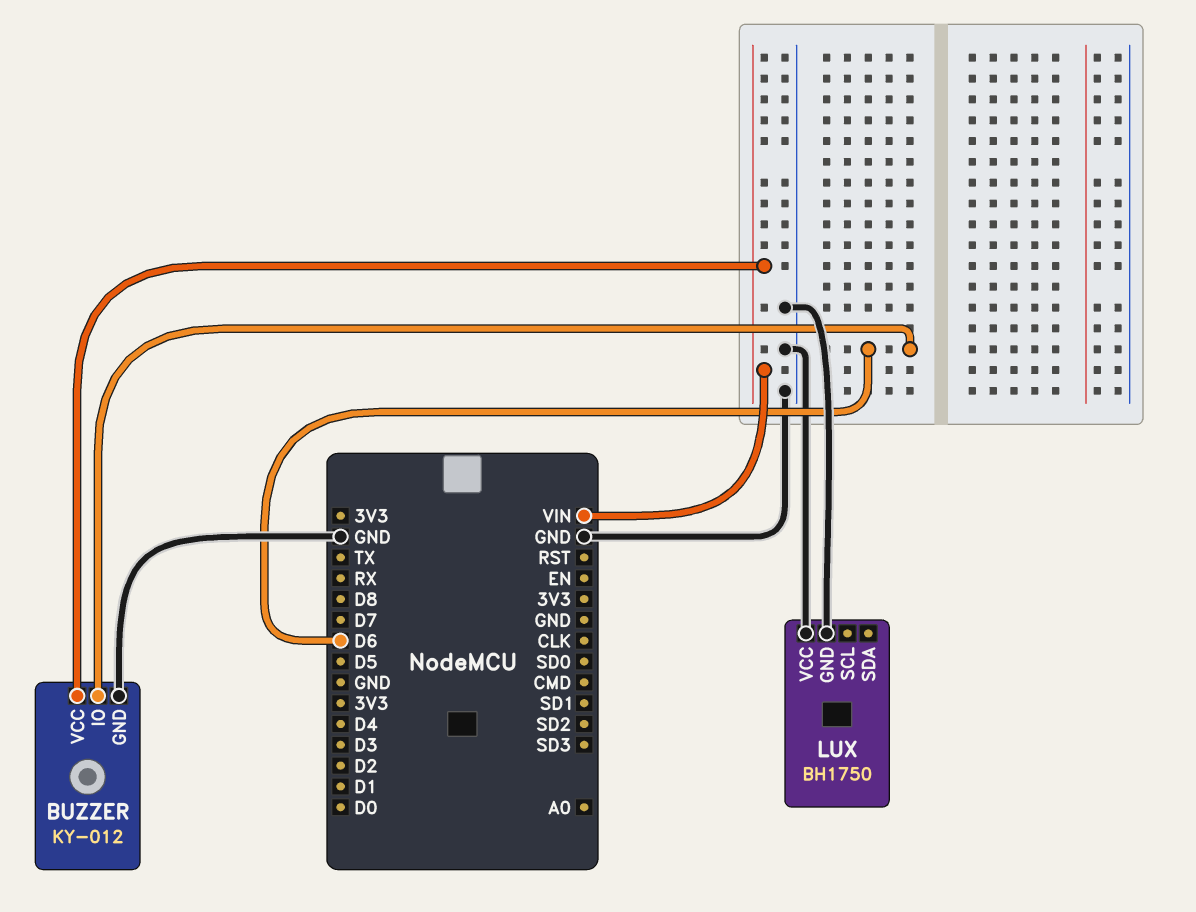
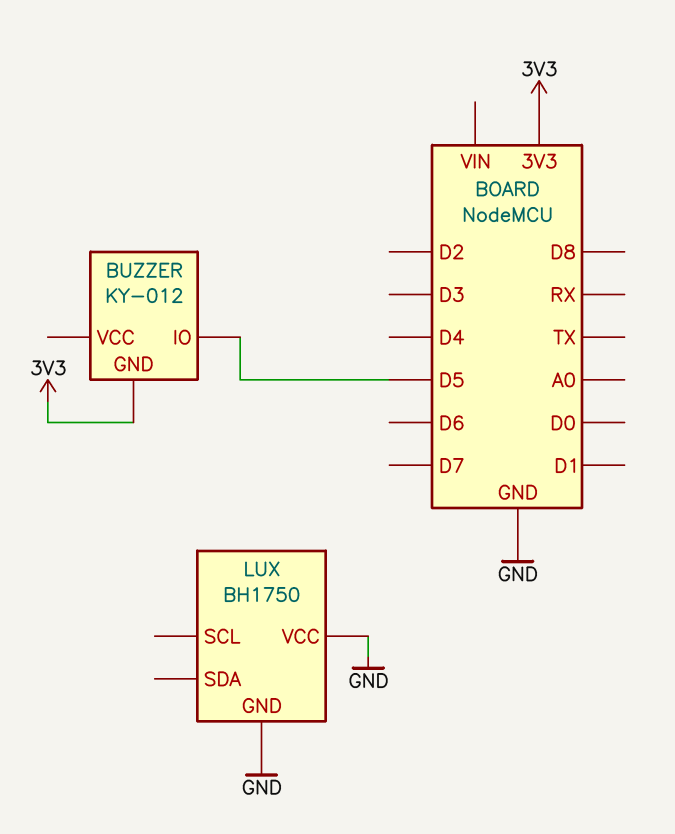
BUZZER pin GND: GND -> 3V3
BUZZER pin IO: D6 -> D5
BUZZER pin VCC: VIN -> none

